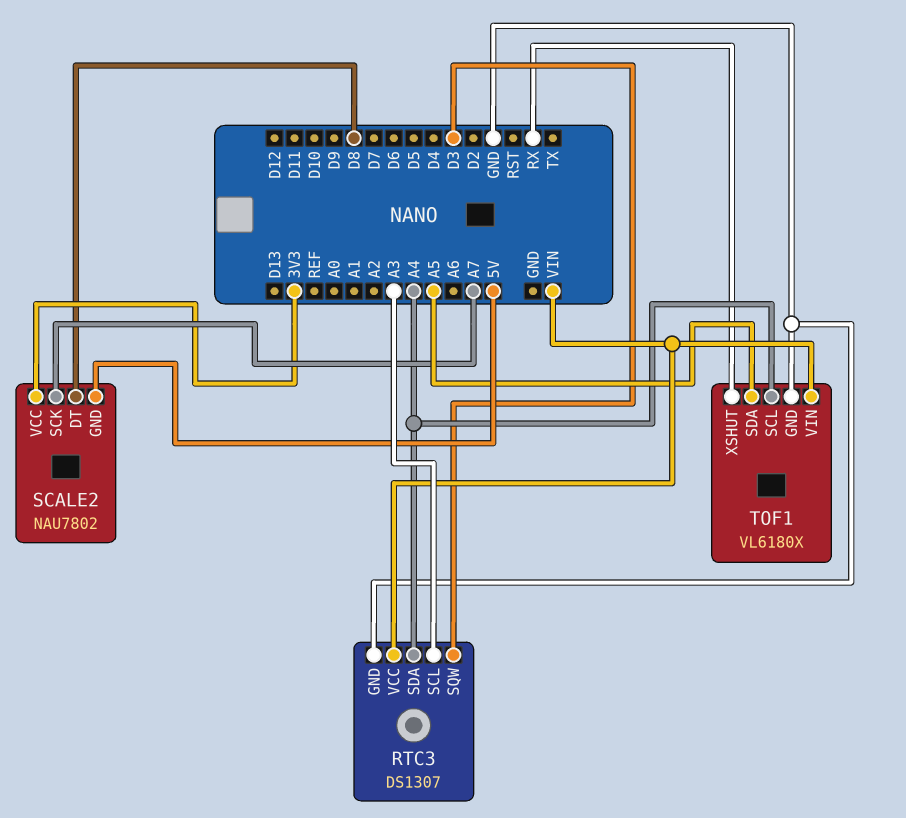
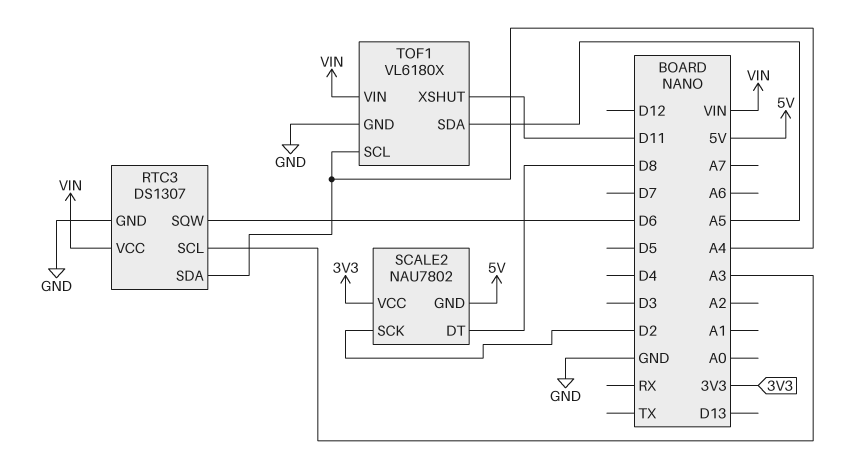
RTC3 pin SQW: D3 -> D6
SCALE2 pin SCK: A7 -> D2
TOF1 pin XSHUT: RX -> D11

